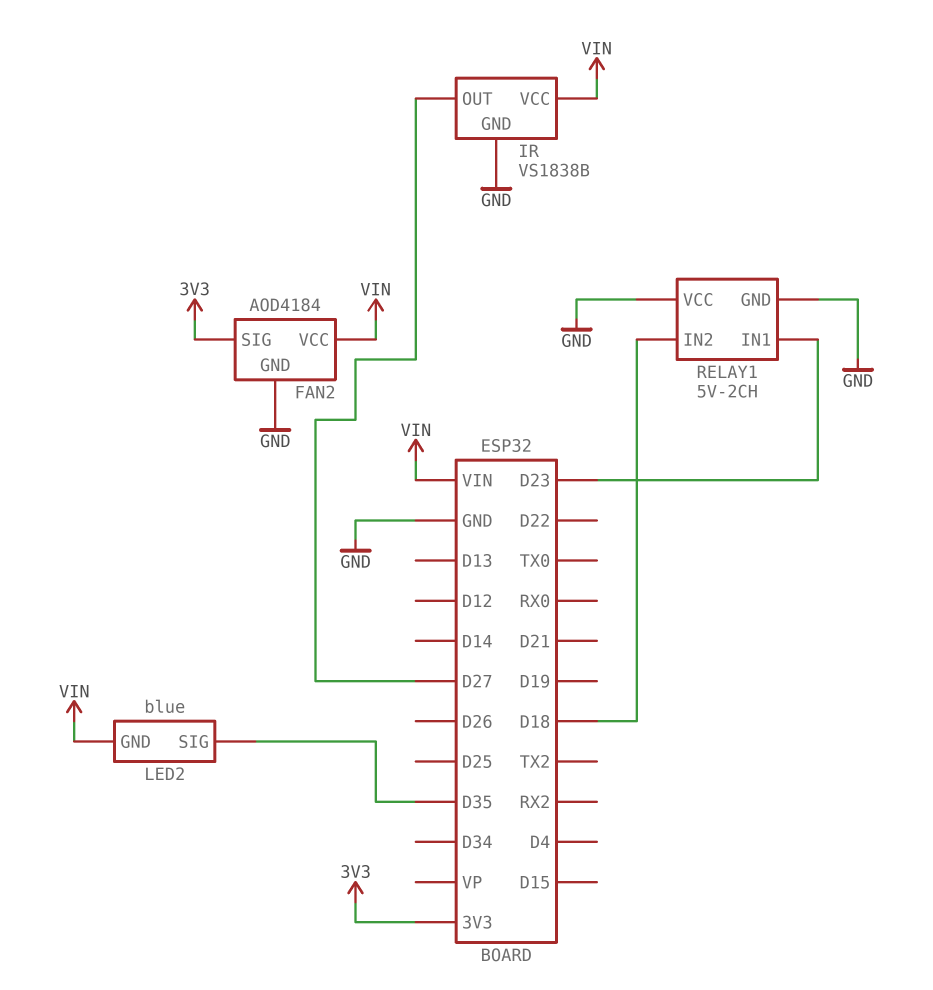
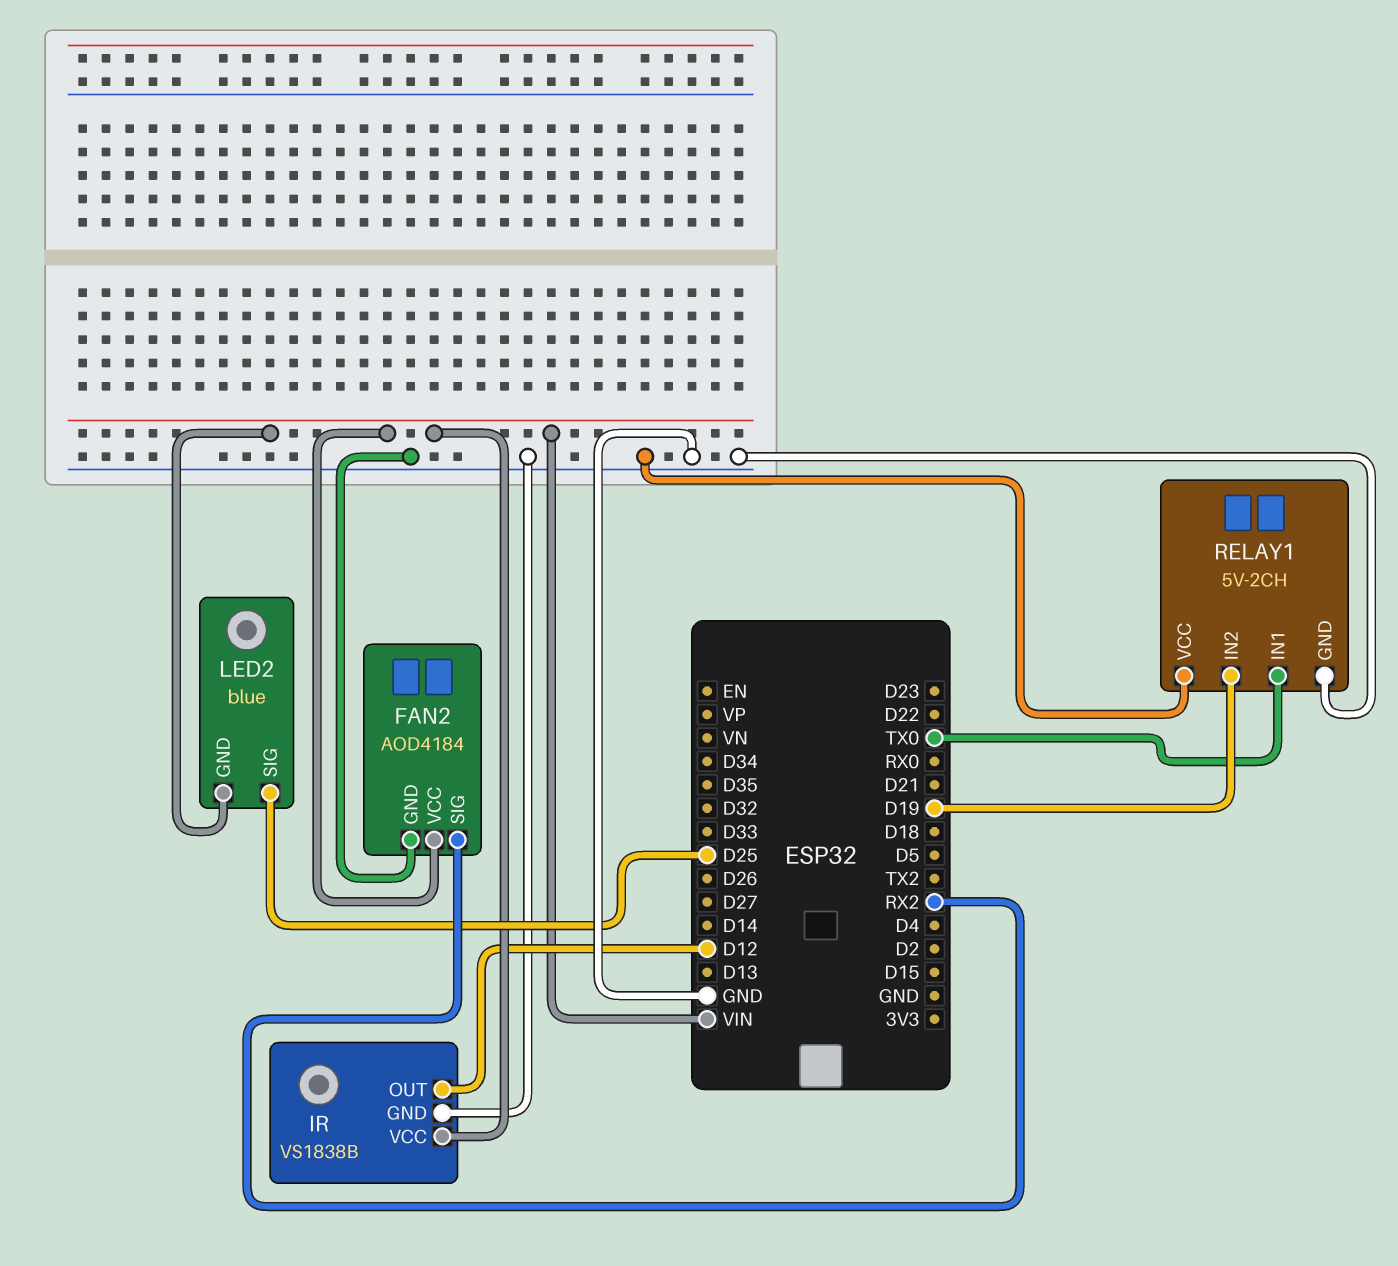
FAN2 pin SIG: 3V3 -> RX2
IR pin OUT: D27 -> D12
LED2 pin SIG: D35 -> D25
RELAY1 pin IN1: D23 -> TX0
RELAY1 pin IN2: D18 -> D19

